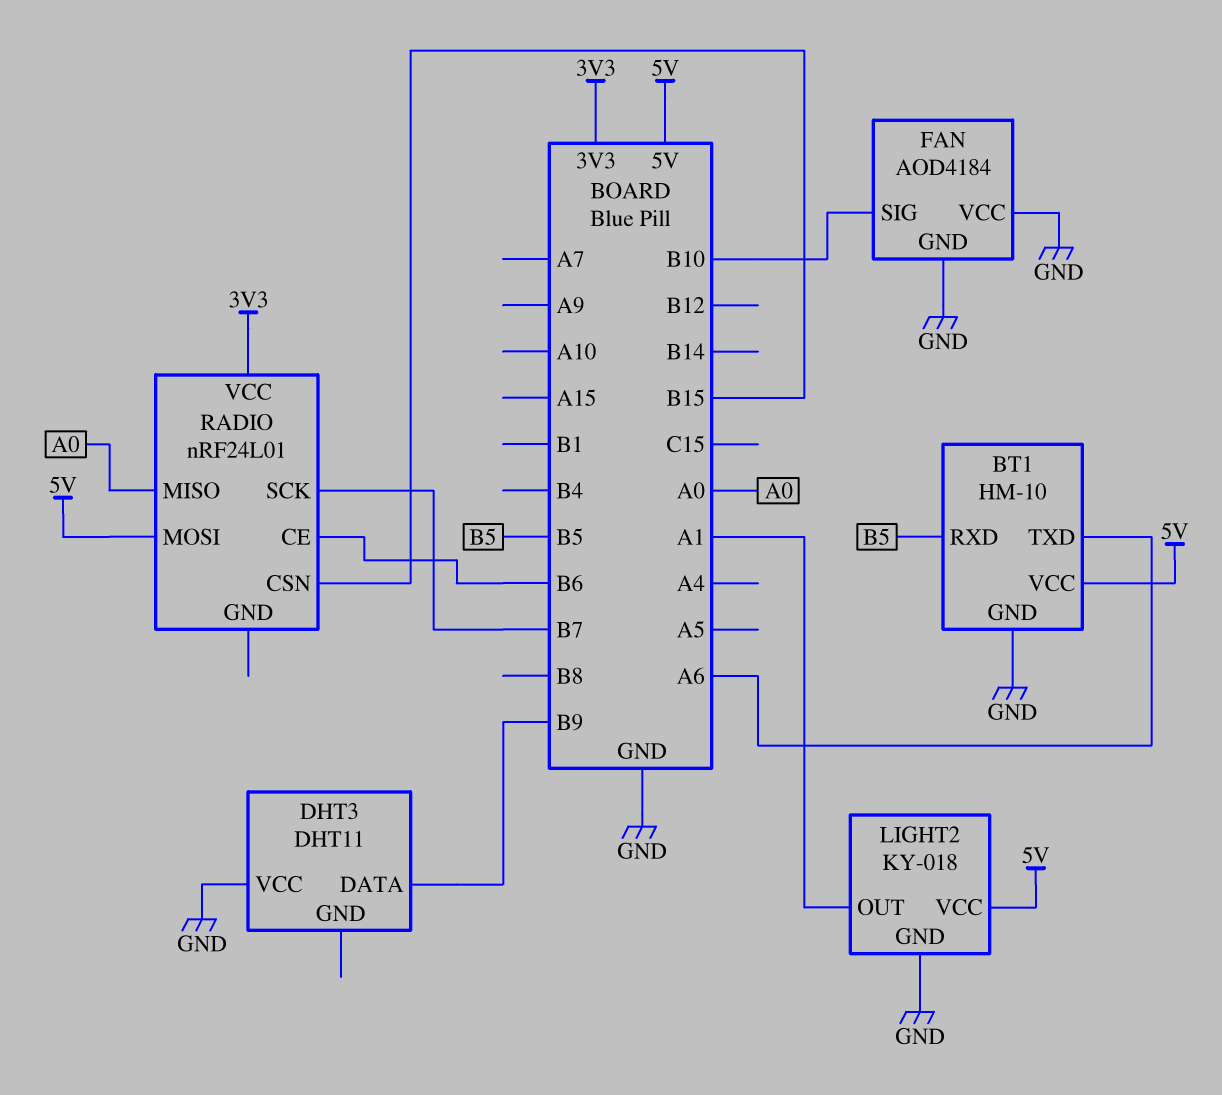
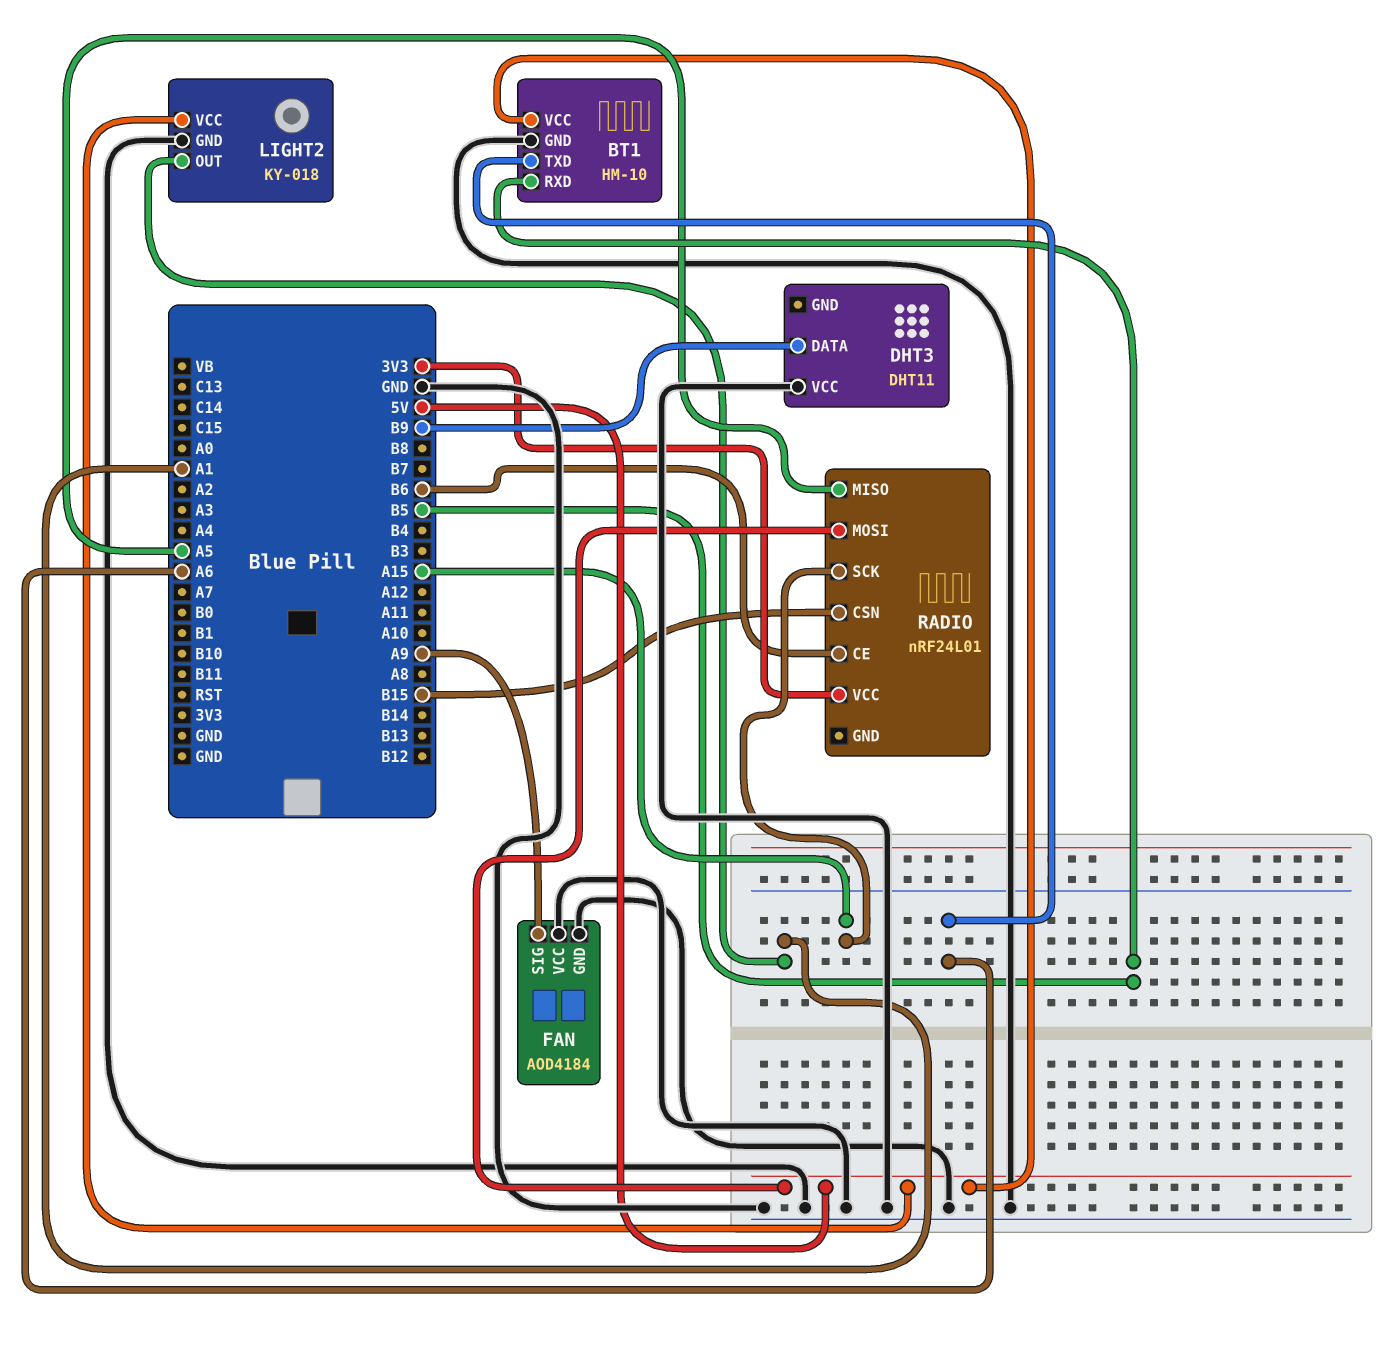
FAN pin SIG: B10 -> A9
RADIO pin MISO: A0 -> A5
RADIO pin SCK: B7 -> A15

